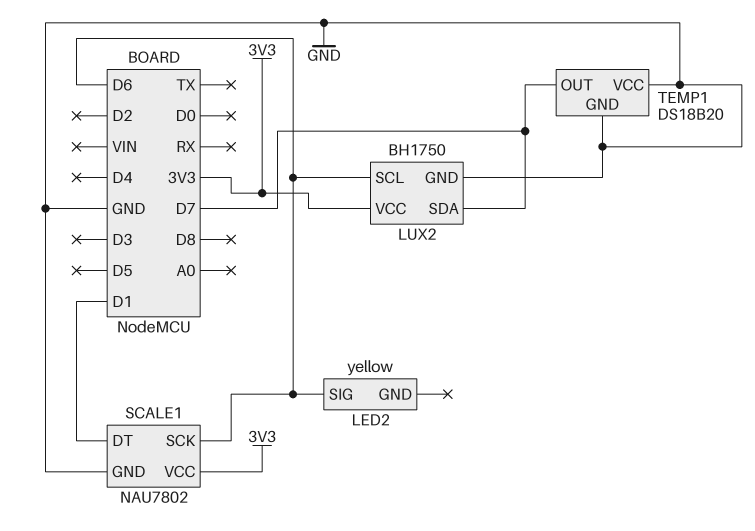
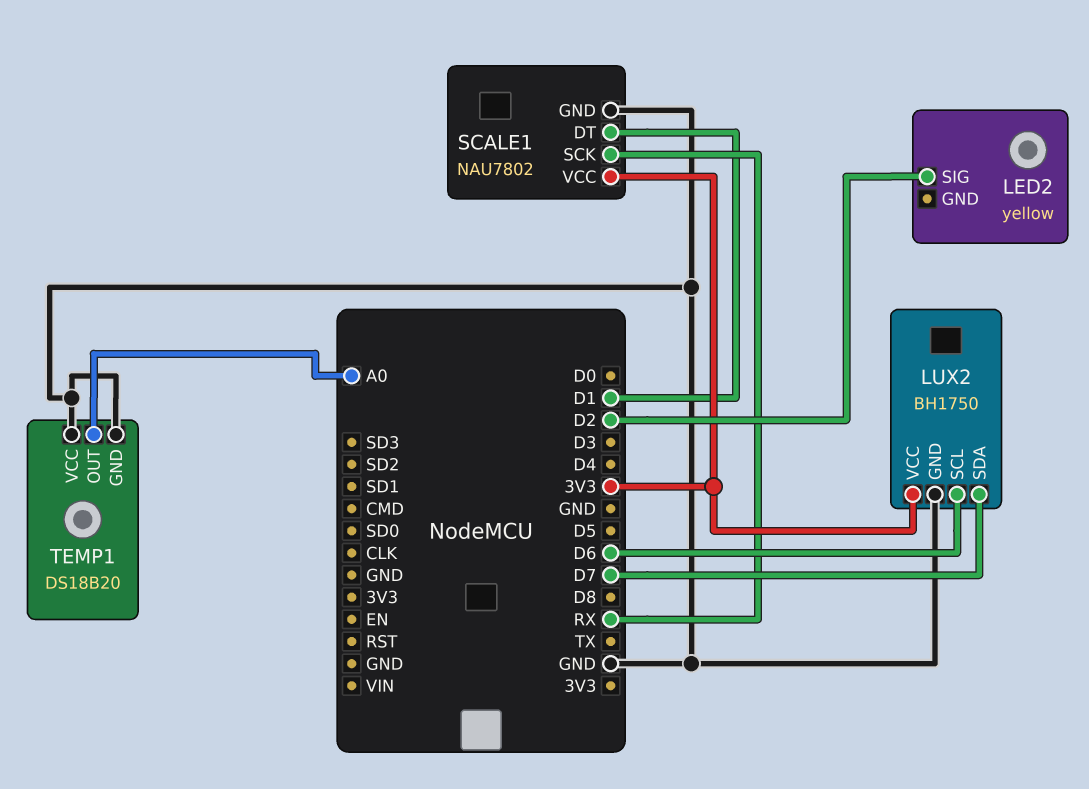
LED2 pin SIG: D6 -> D2
SCALE1 pin SCK: D6 -> RX
TEMP1 pin OUT: D7 -> A0

